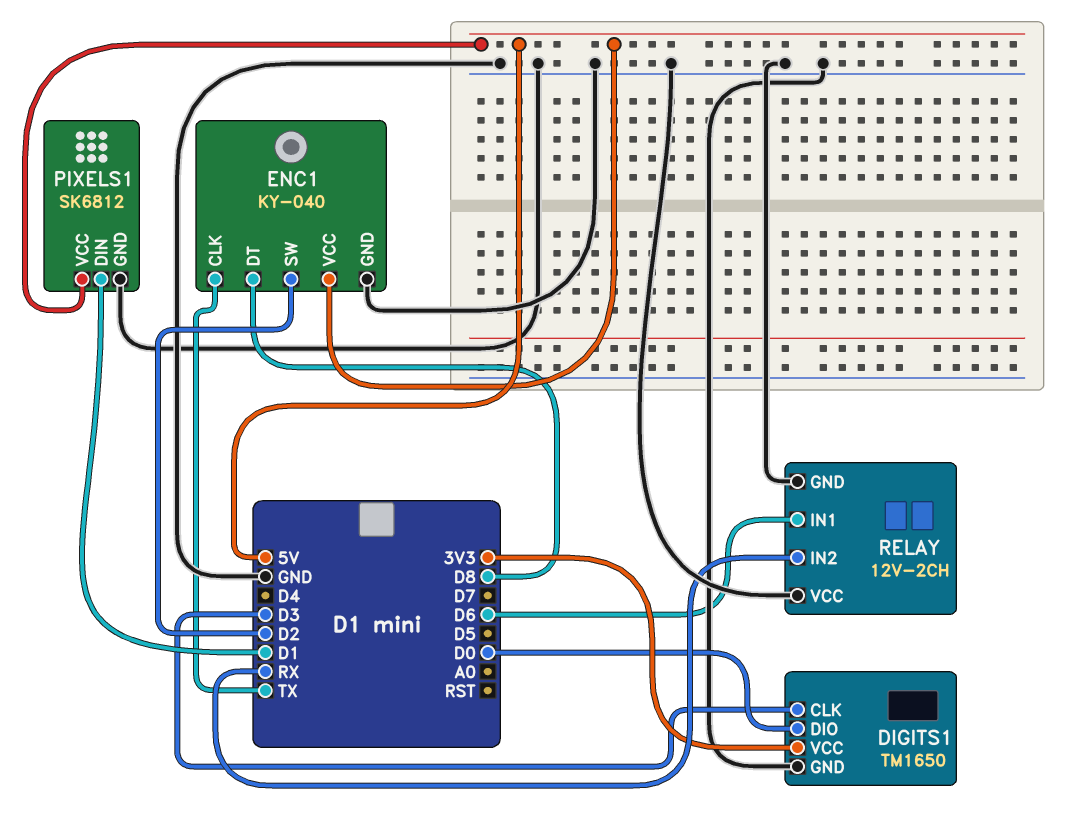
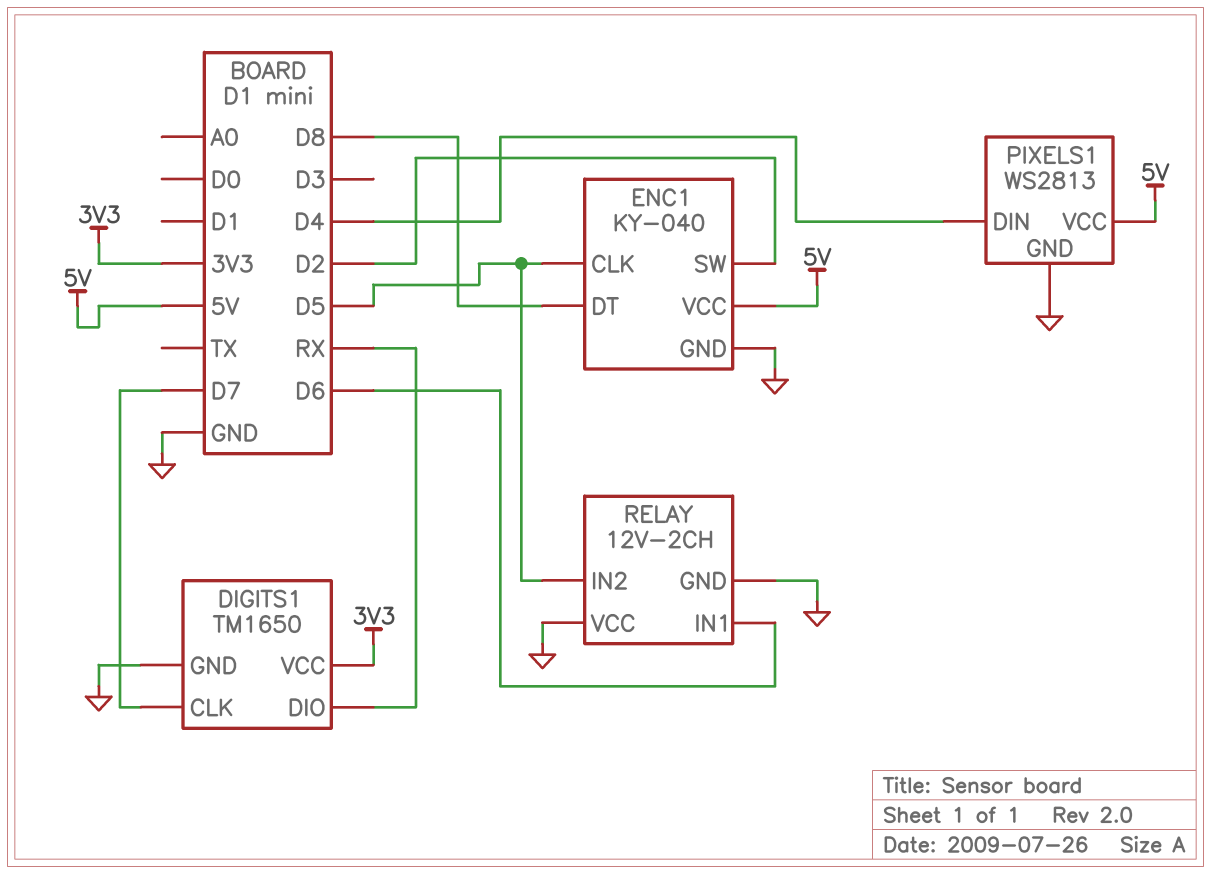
DIGITS1 pin CLK: D3 -> D7
DIGITS1 pin DIO: D0 -> RX
ENC1 pin CLK: TX -> D5
PIXELS1: SK6812 -> WS2813
PIXELS1 pin DIN: D1 -> D4
RELAY pin IN2: RX -> D5

